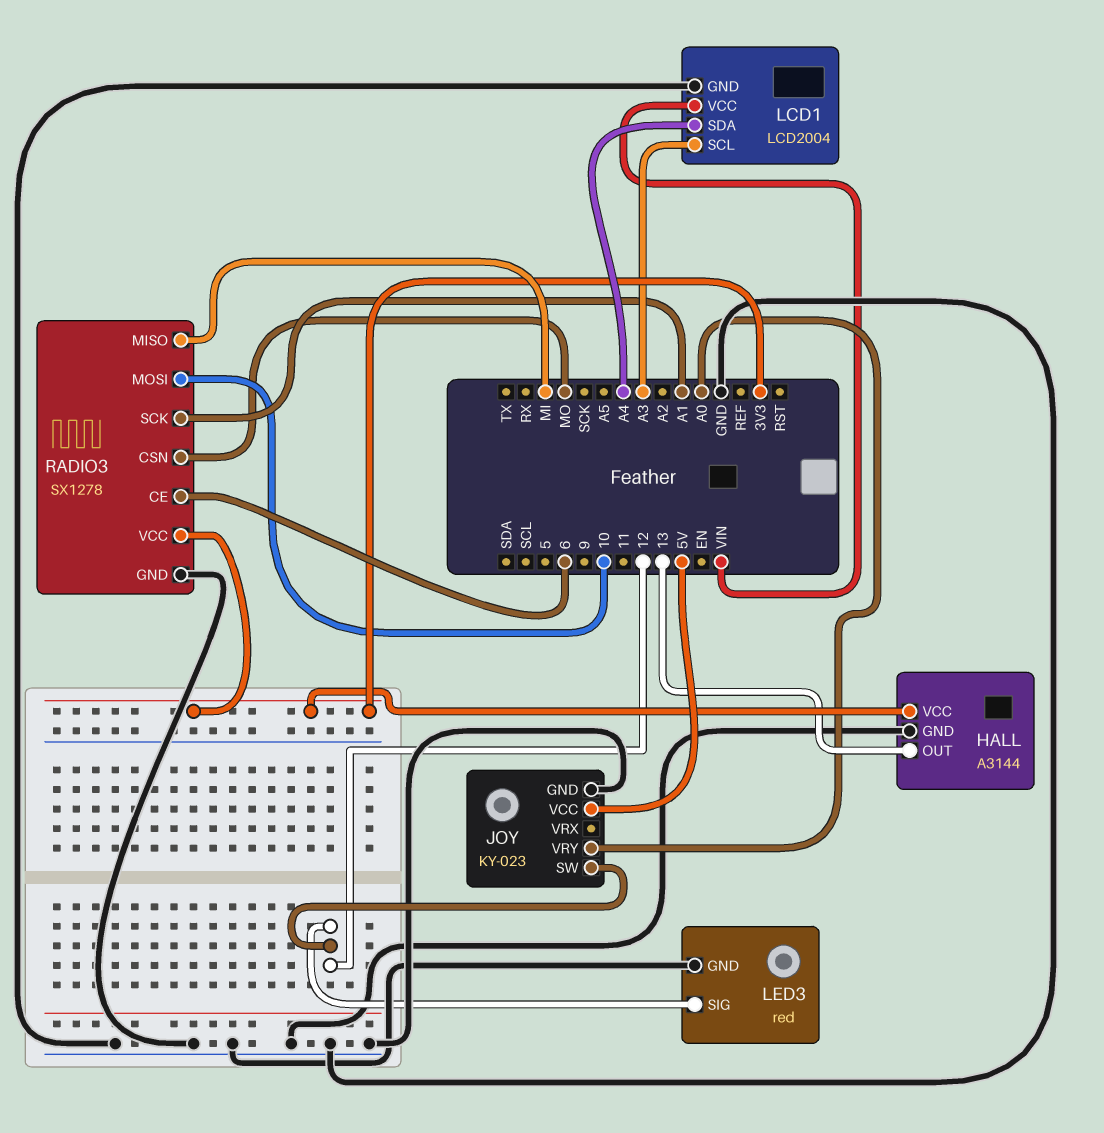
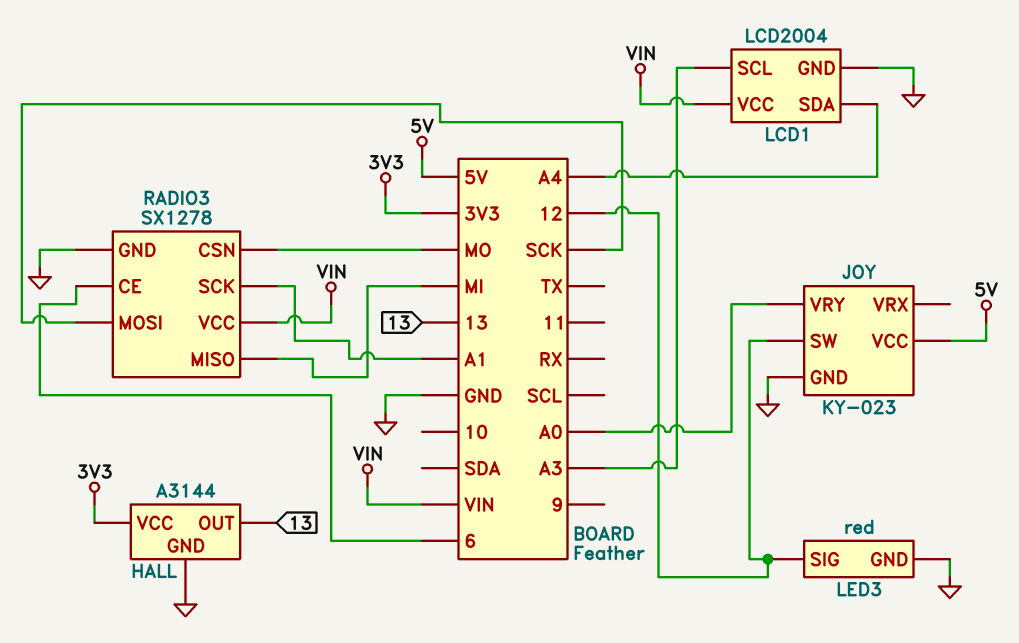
RADIO3 pin MOSI: 10 -> SCK
RADIO3 pin VCC: 3V3 -> VIN

